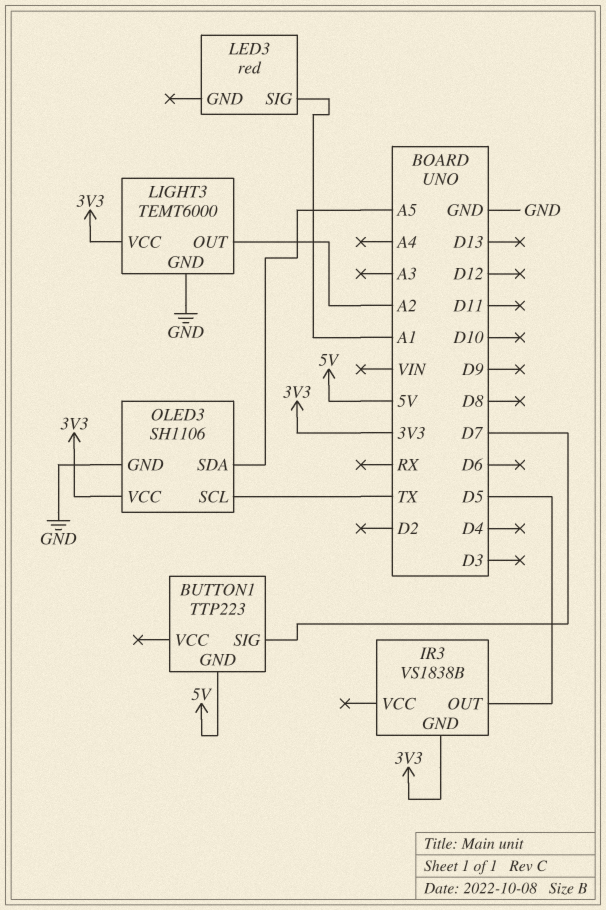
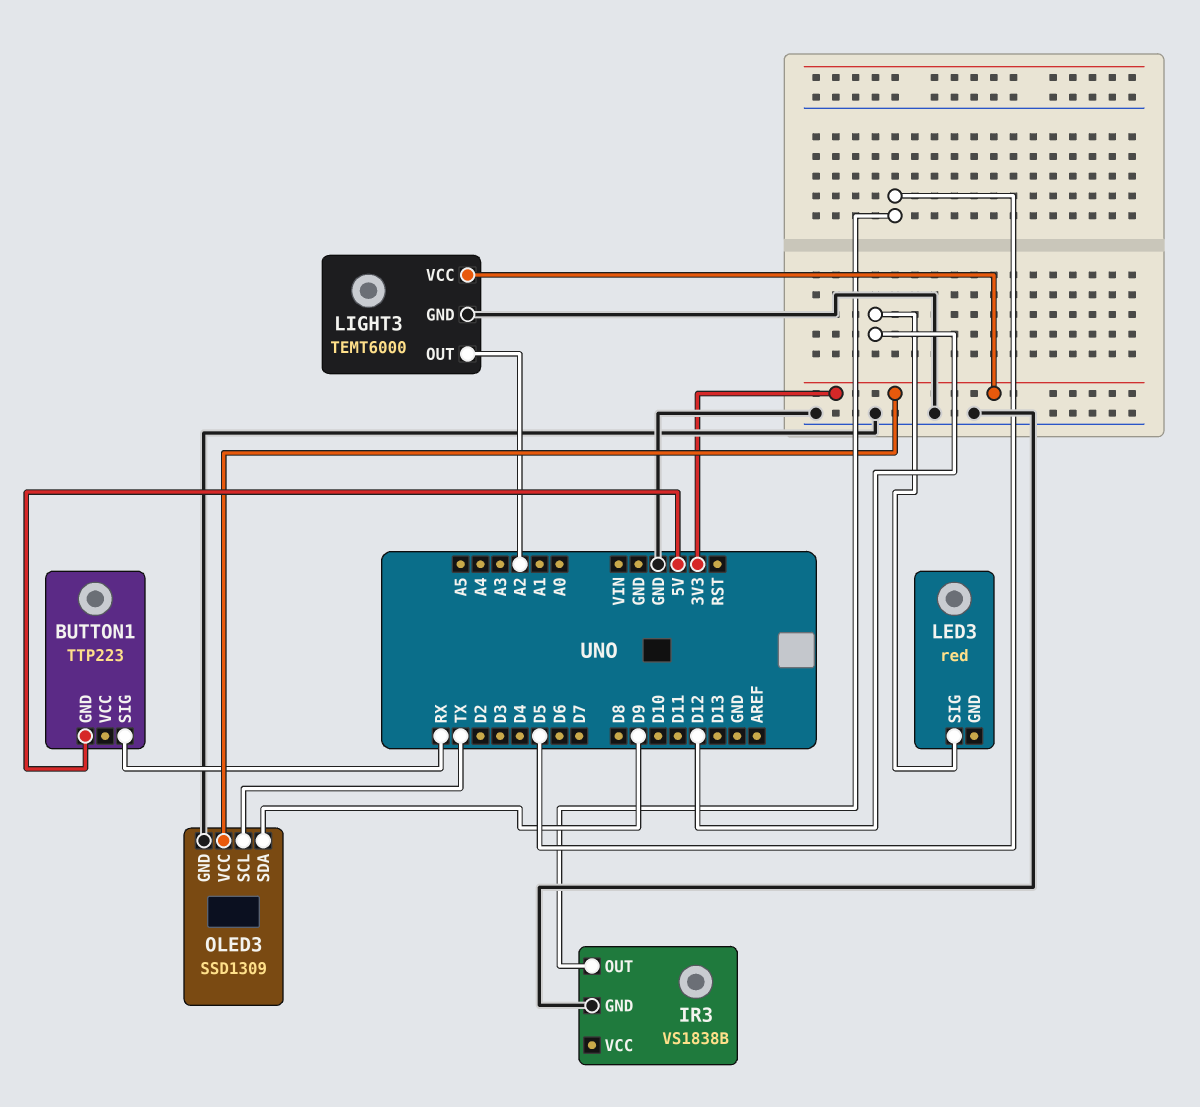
BUTTON1 pin SIG: D7 -> RX
IR3 pin GND: 3V3 -> GND
LED3 pin SIG: A1 -> D12
OLED3: SH1106 -> SSD1309
OLED3 pin SDA: A5 -> D9

